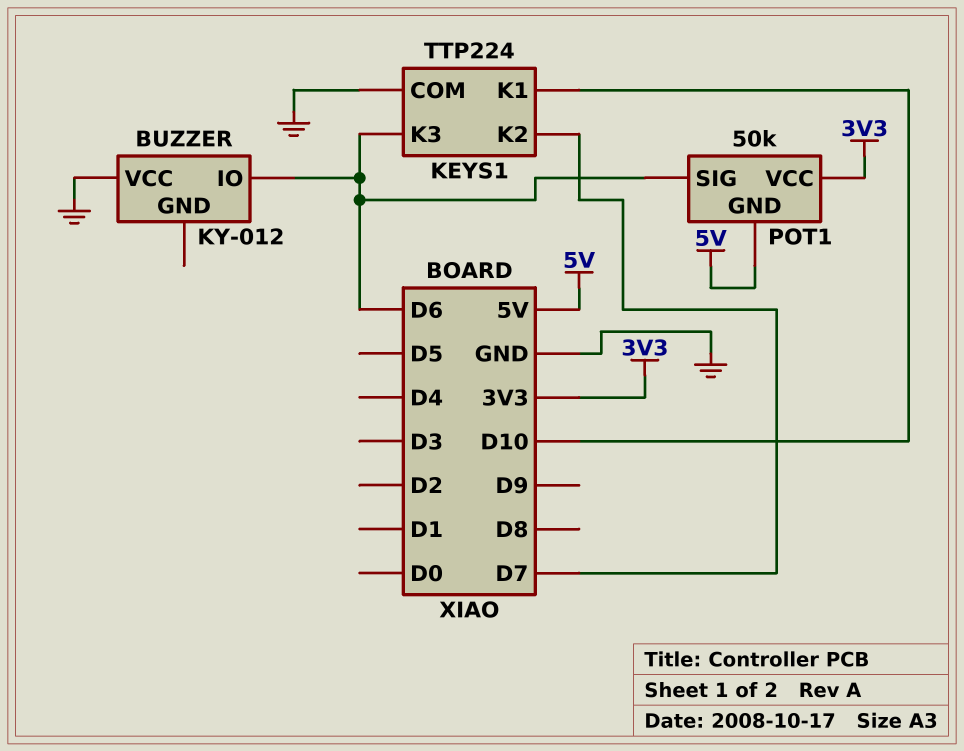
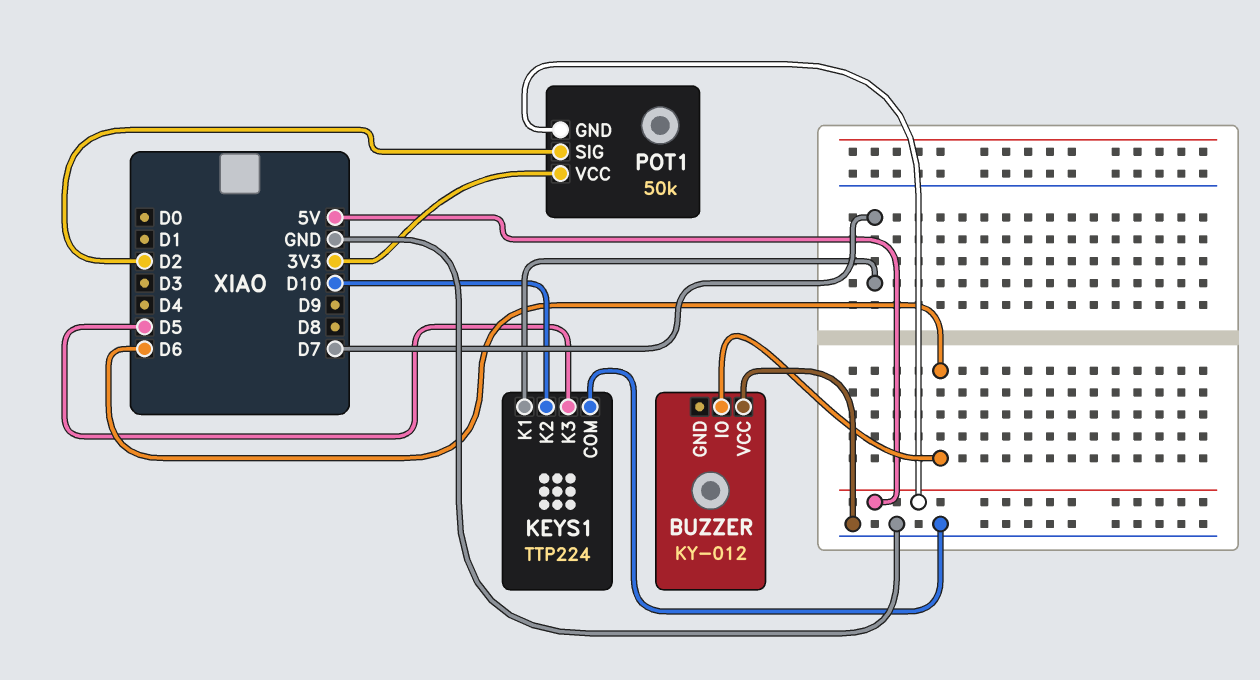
KEYS1 pin K1: D10 -> D7
KEYS1 pin K2: D7 -> D10
KEYS1 pin K3: D6 -> D5
POT1 pin SIG: D6 -> D2

